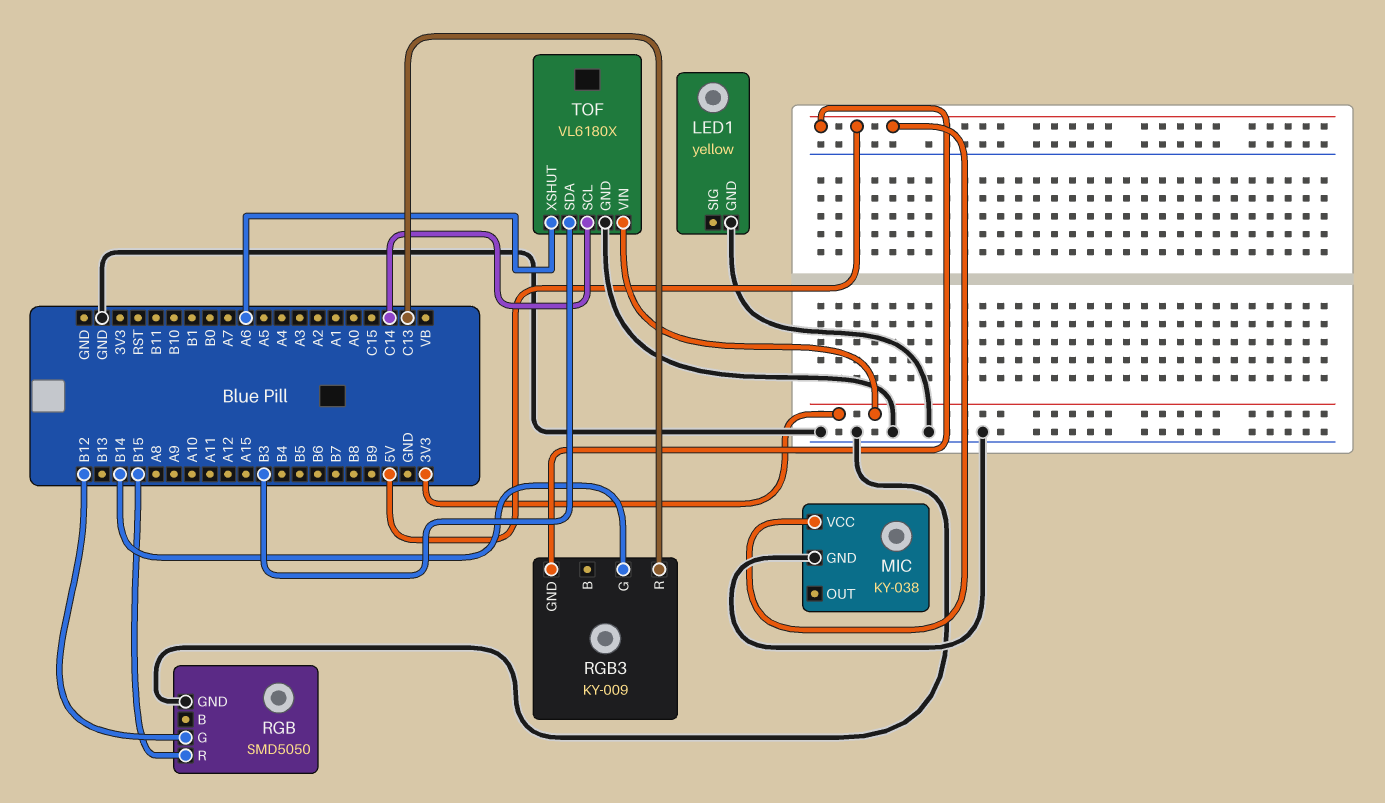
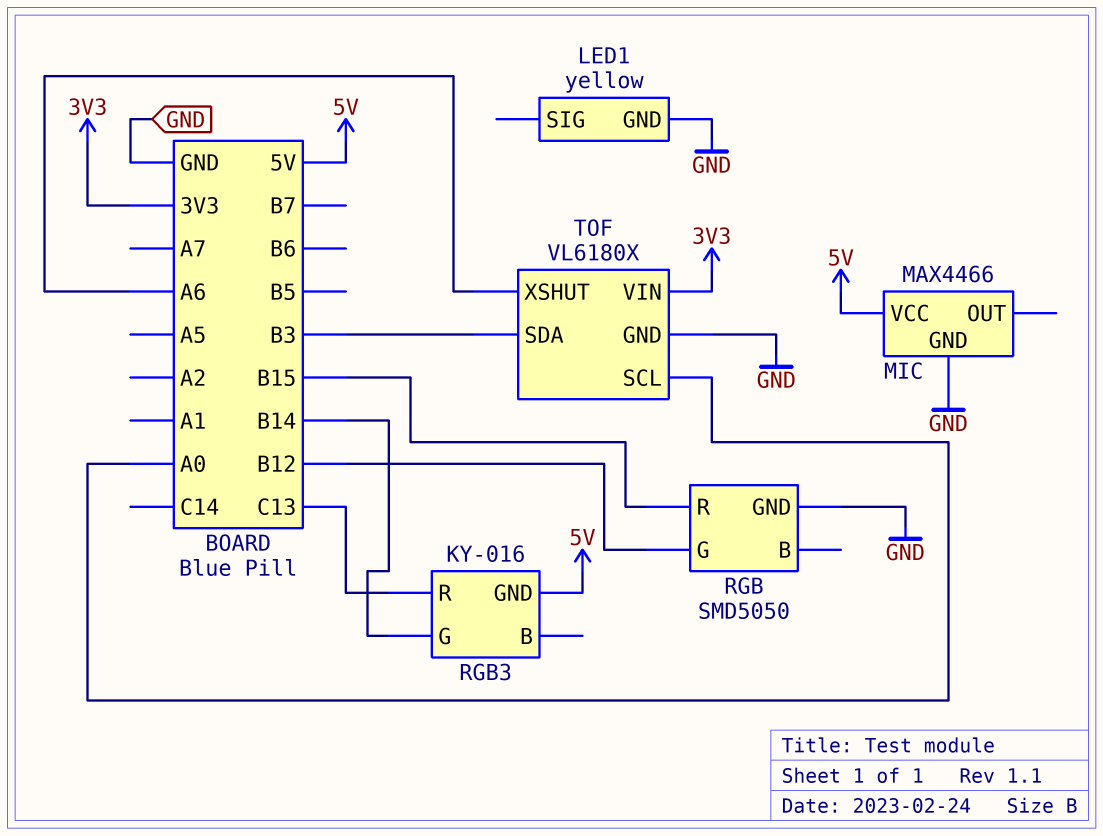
MIC: KY-038 -> MAX4466
RGB3: KY-009 -> KY-016
TOF pin SCL: C14 -> A0

